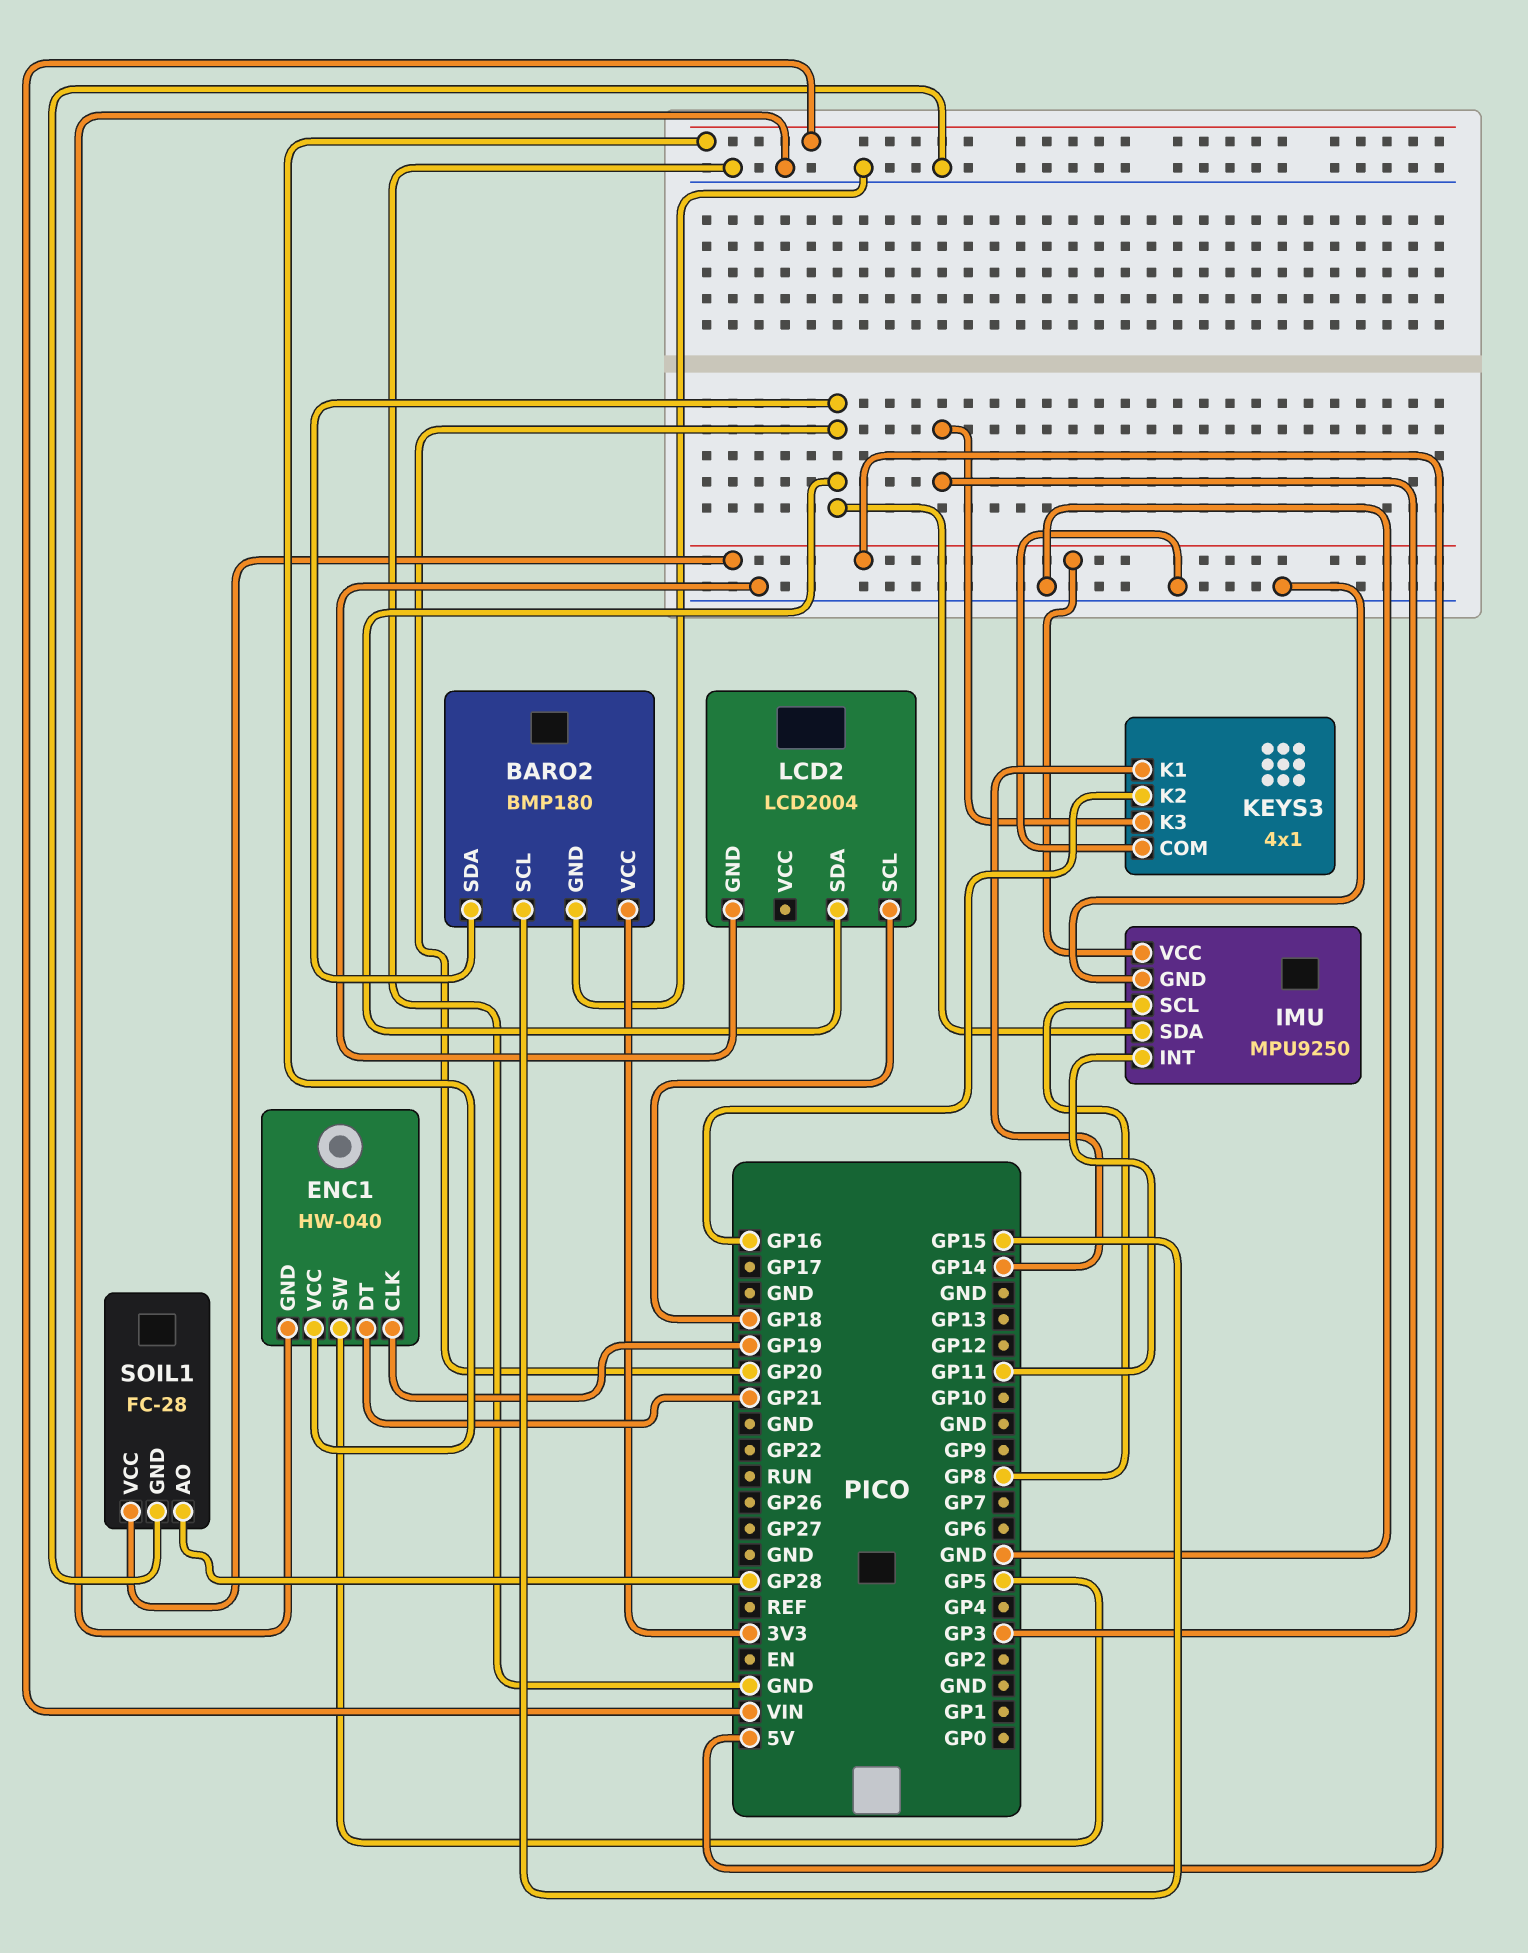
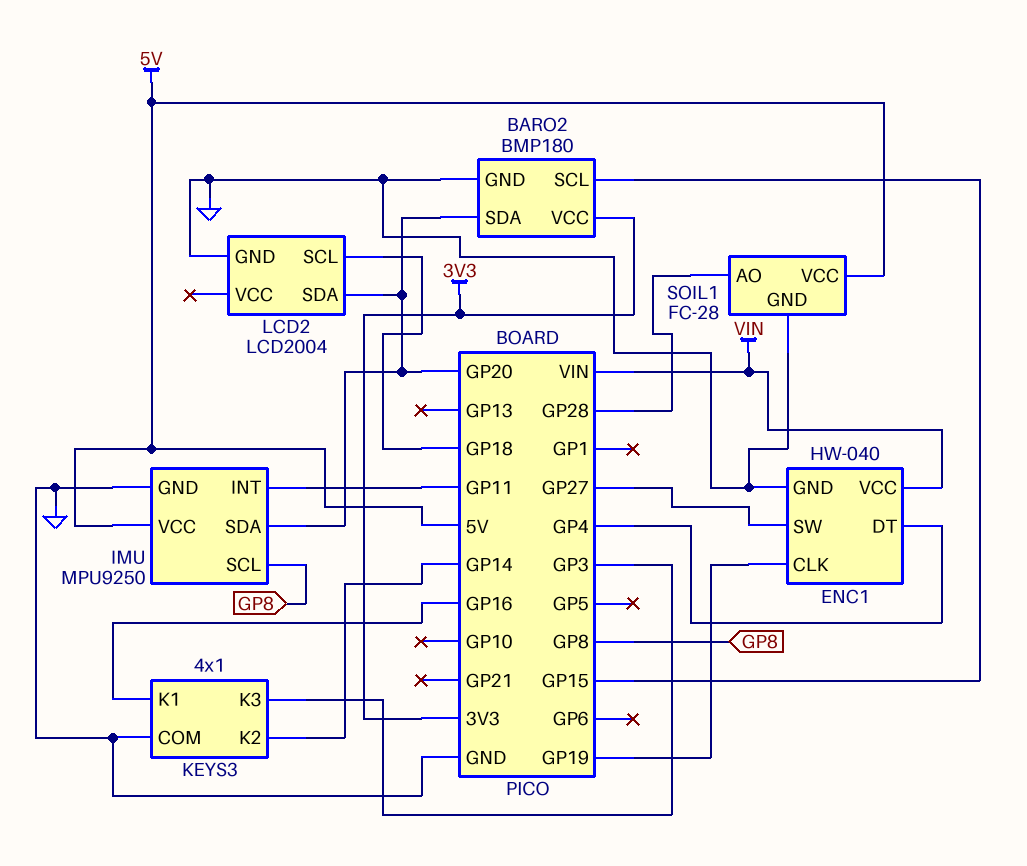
ENC1 pin DT: GP21 -> GP4
ENC1 pin SW: GP5 -> GP27
KEYS3 pin K1: GP14 -> GP16
KEYS3 pin K2: GP16 -> GP14

